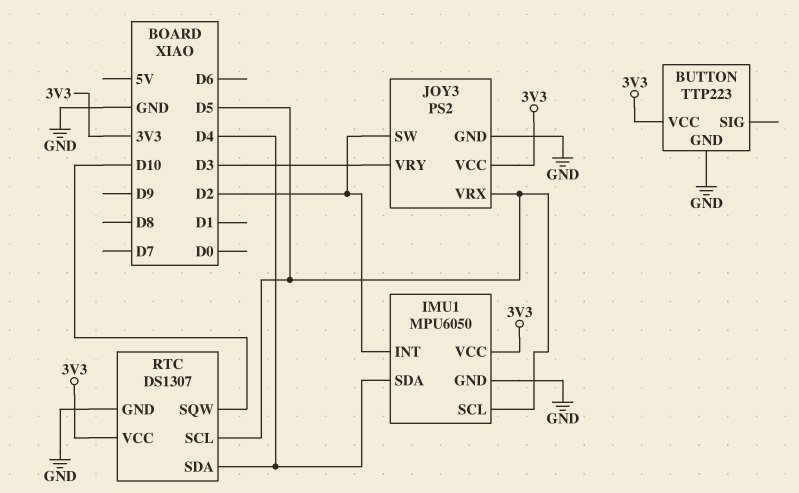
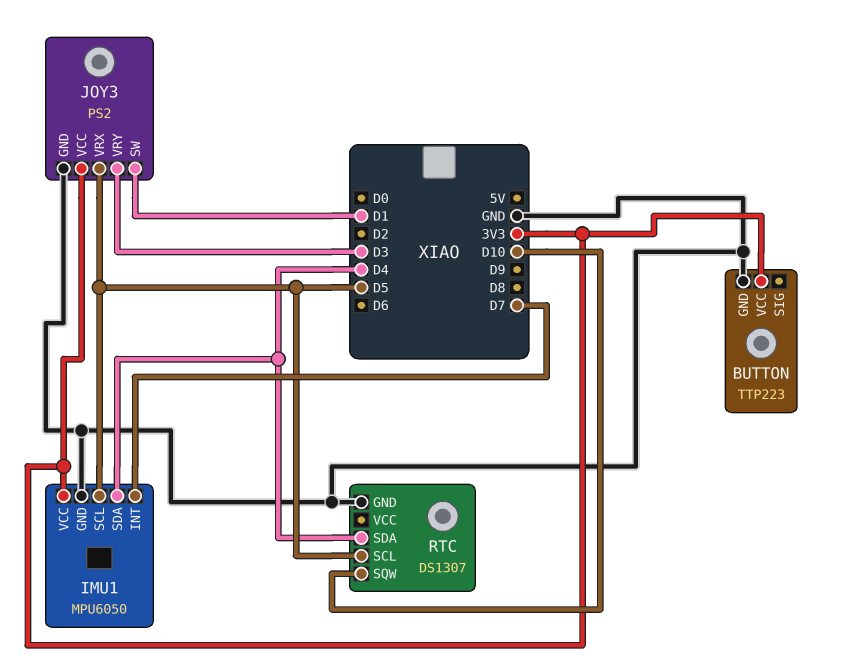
IMU1 pin INT: D2 -> D7
JOY3 pin SW: D2 -> D1
RTC pin VCC: 3V3 -> none

